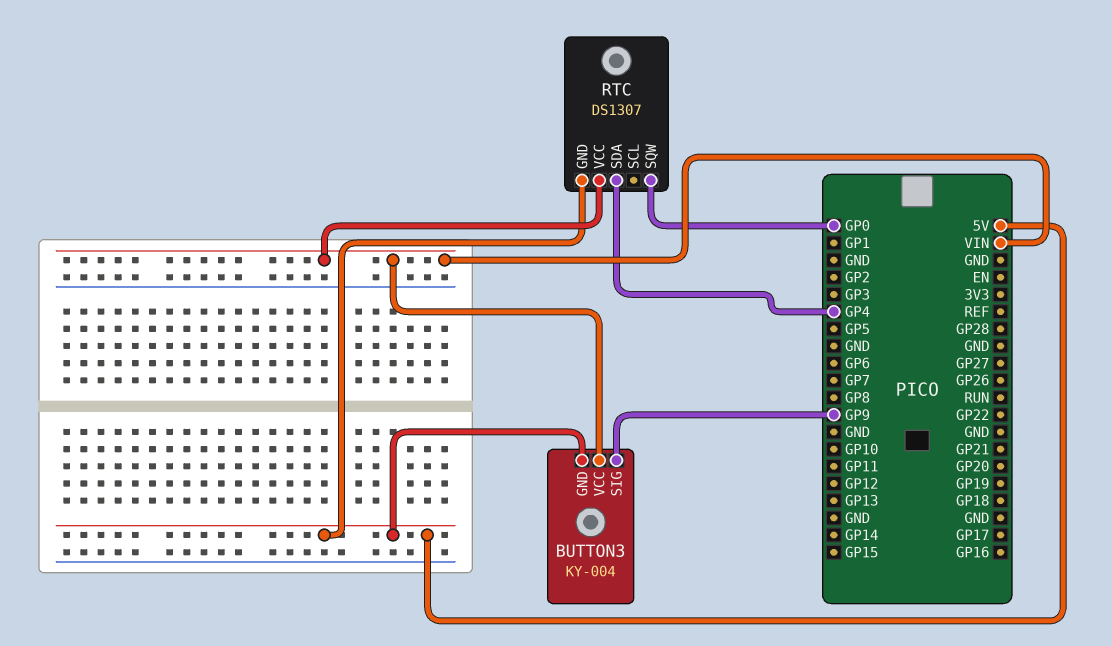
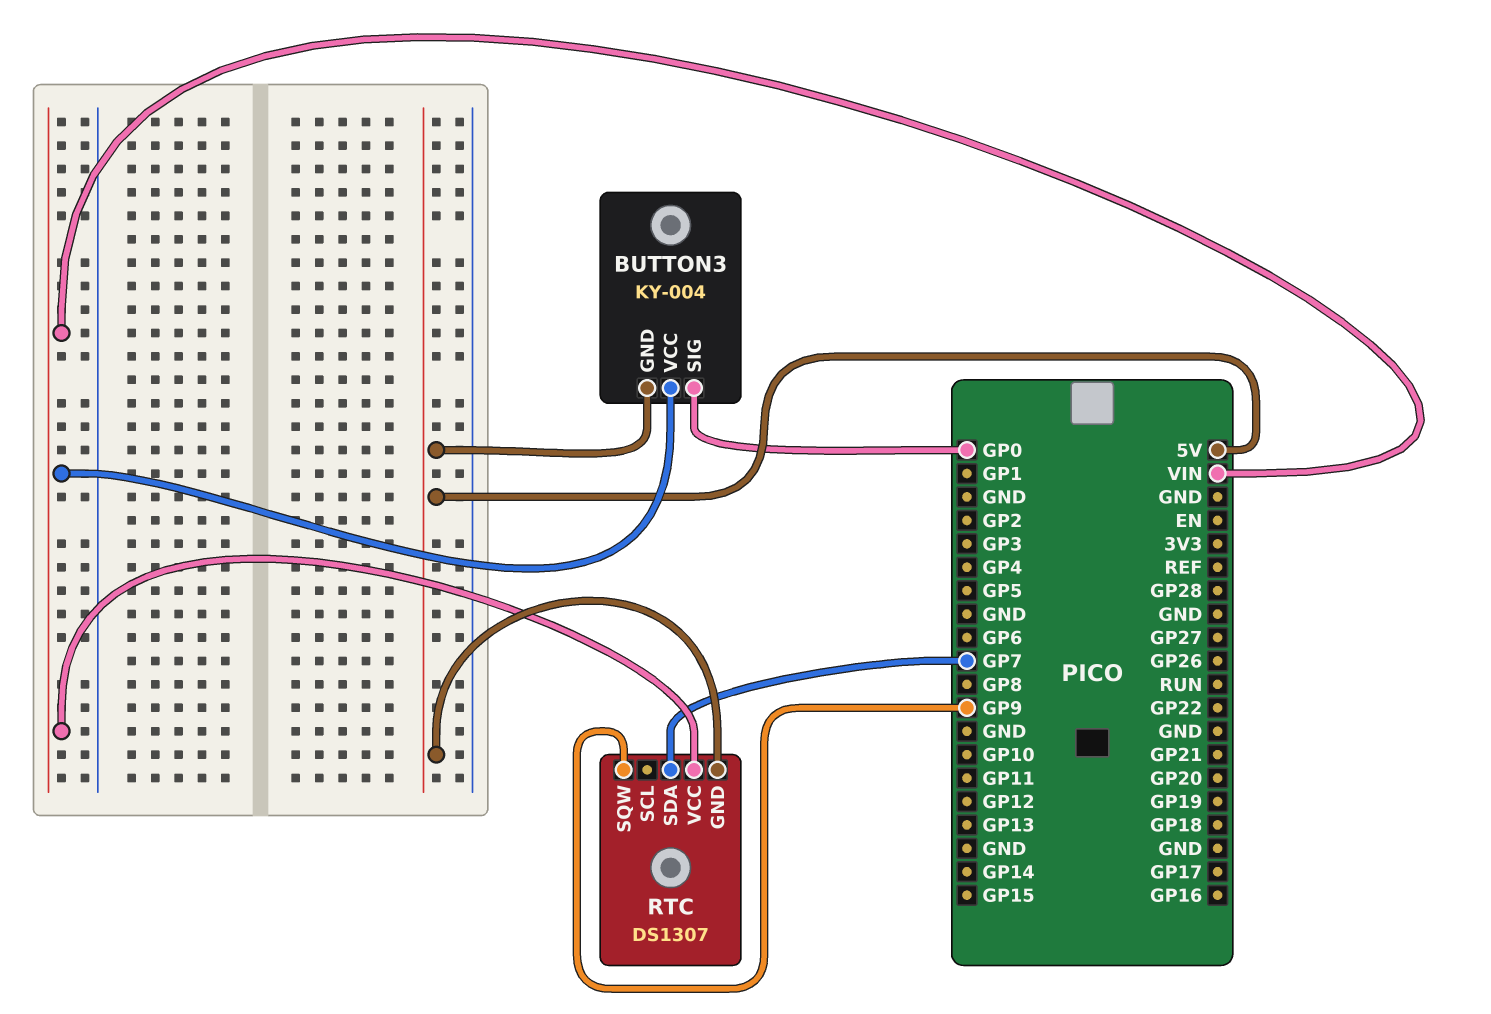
BUTTON3 pin SIG: GP9 -> GP0
RTC pin SDA: GP4 -> GP7
RTC pin SQW: GP0 -> GP9

